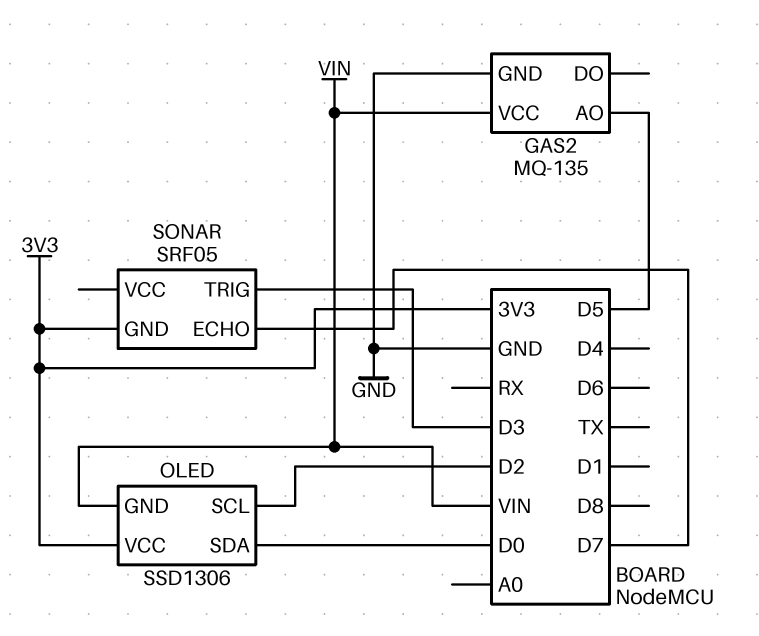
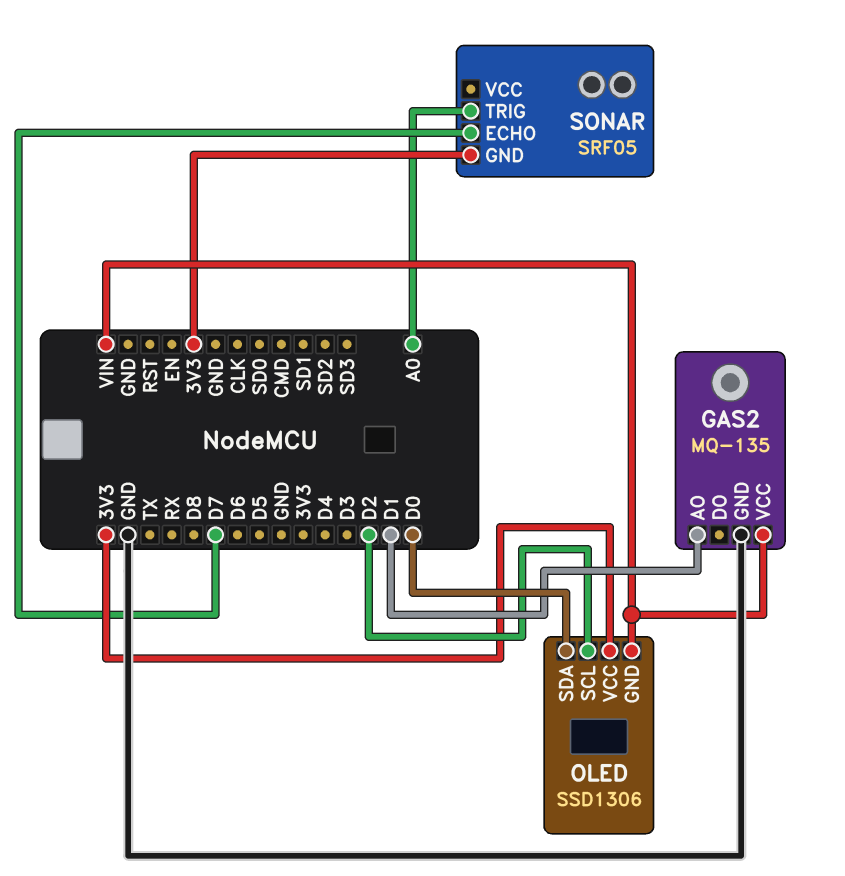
GAS2 pin AO: D5 -> D1
SONAR pin TRIG: D3 -> A0

